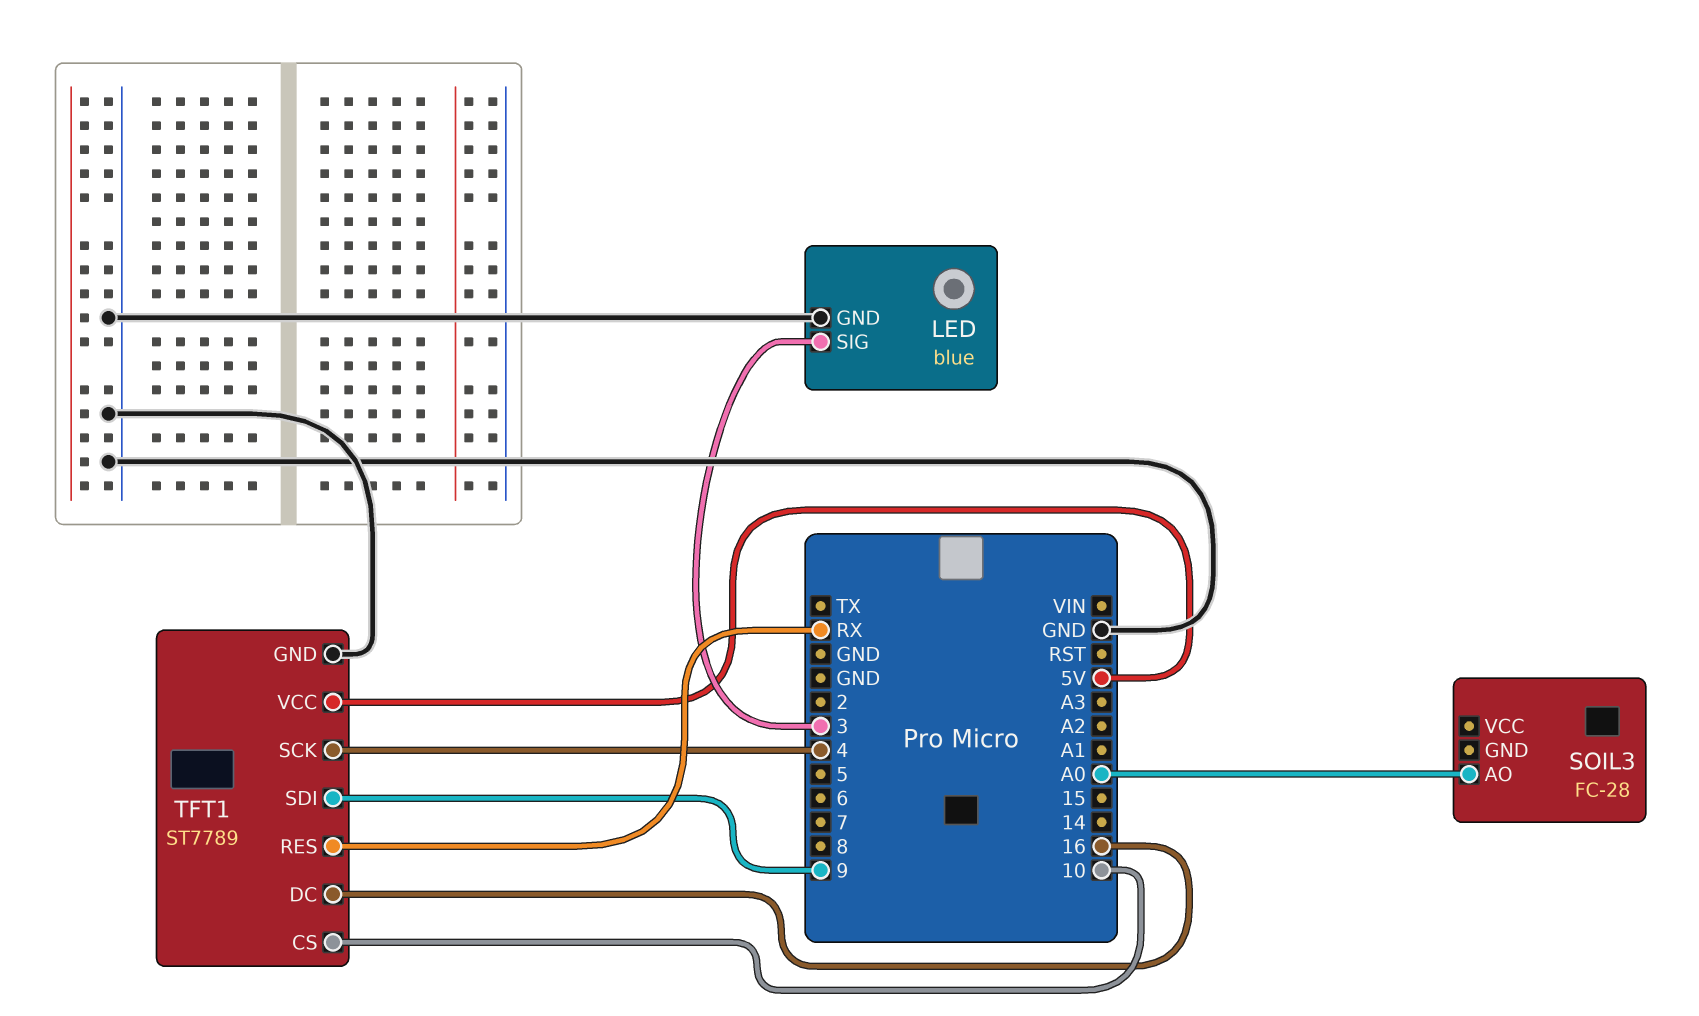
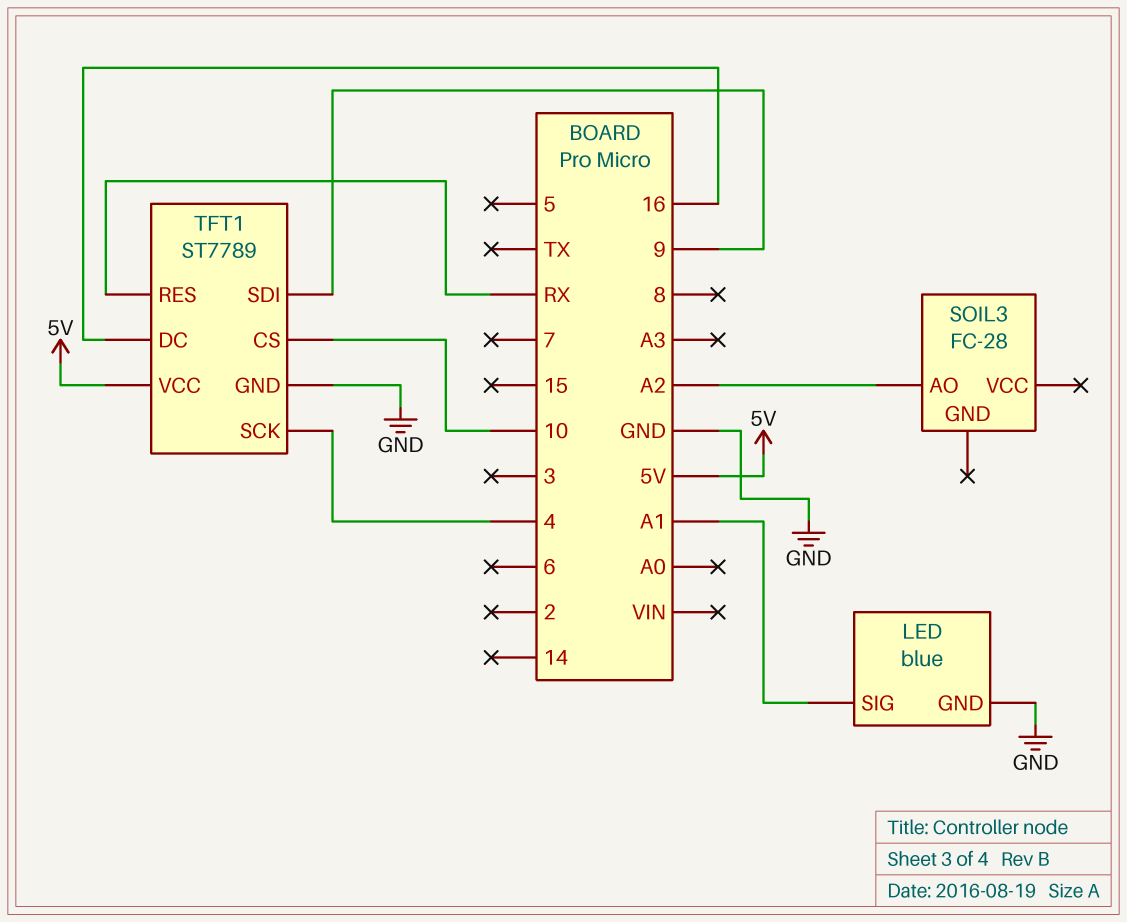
LED pin SIG: 3 -> A1
SOIL3 pin AO: A0 -> A2

